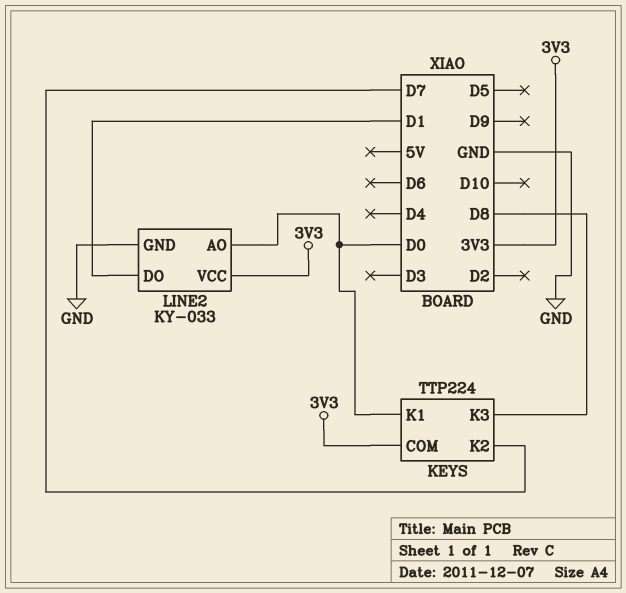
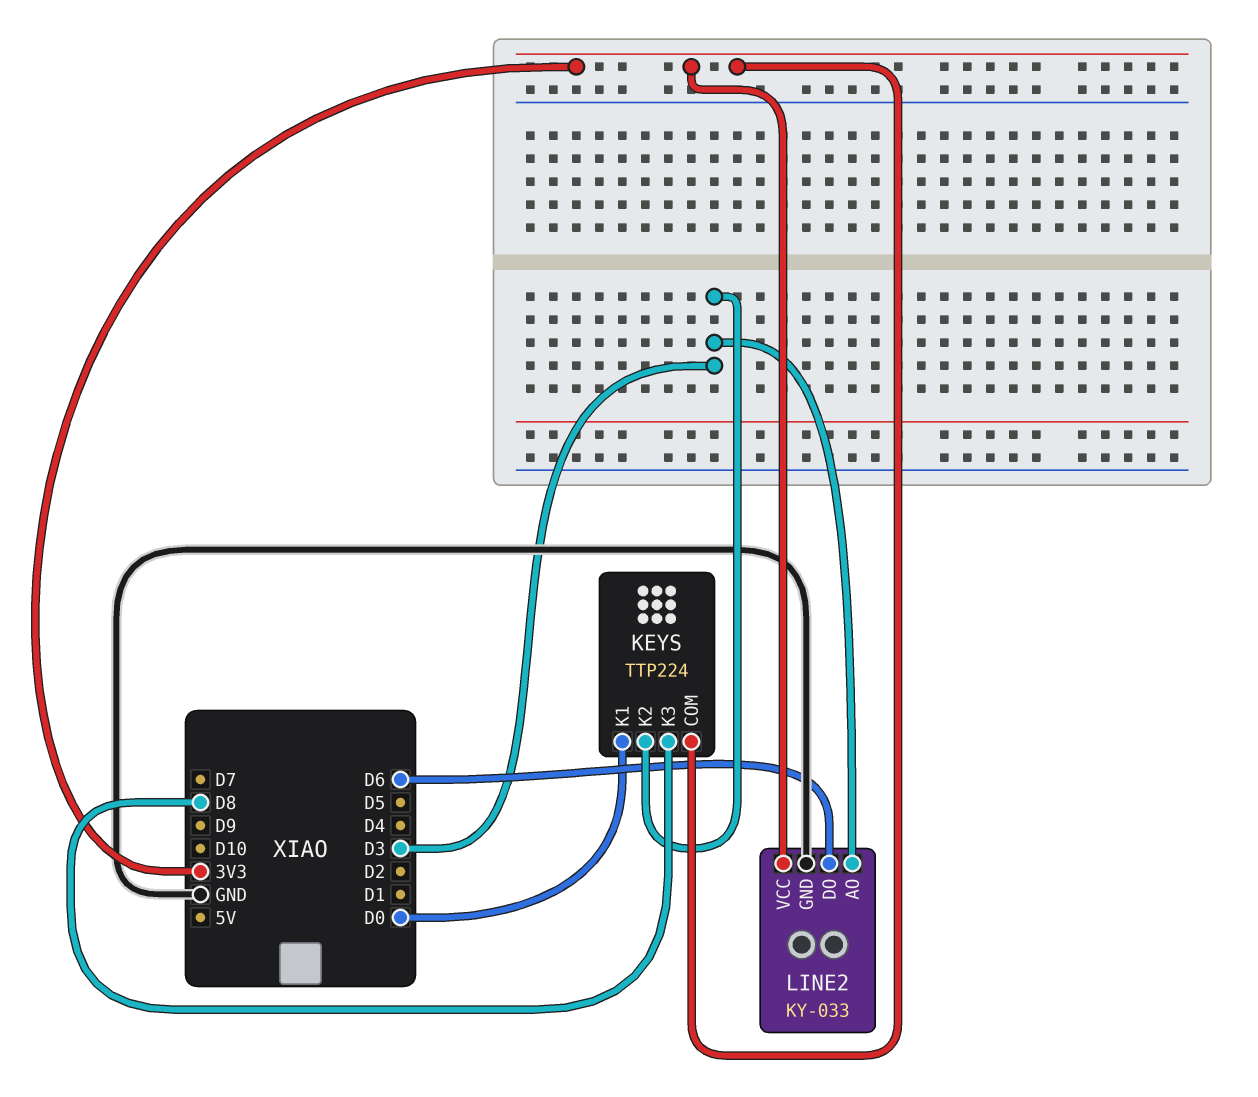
KEYS pin K2: D7 -> D3
LINE2 pin AO: D0 -> D3
LINE2 pin DO: D1 -> D6

